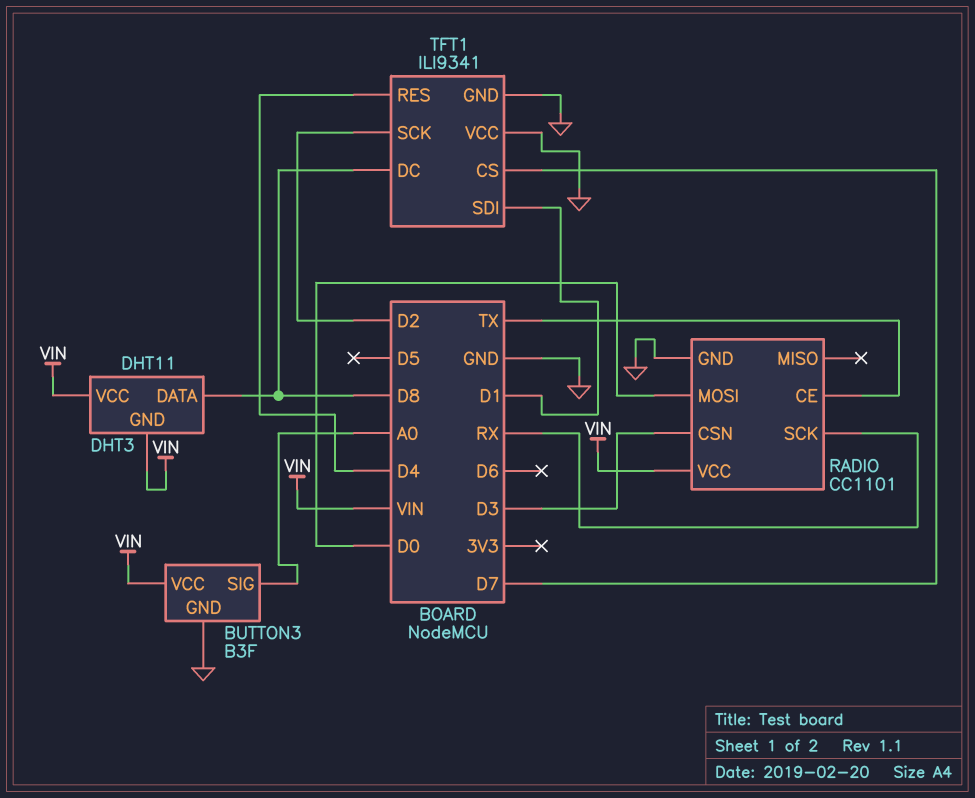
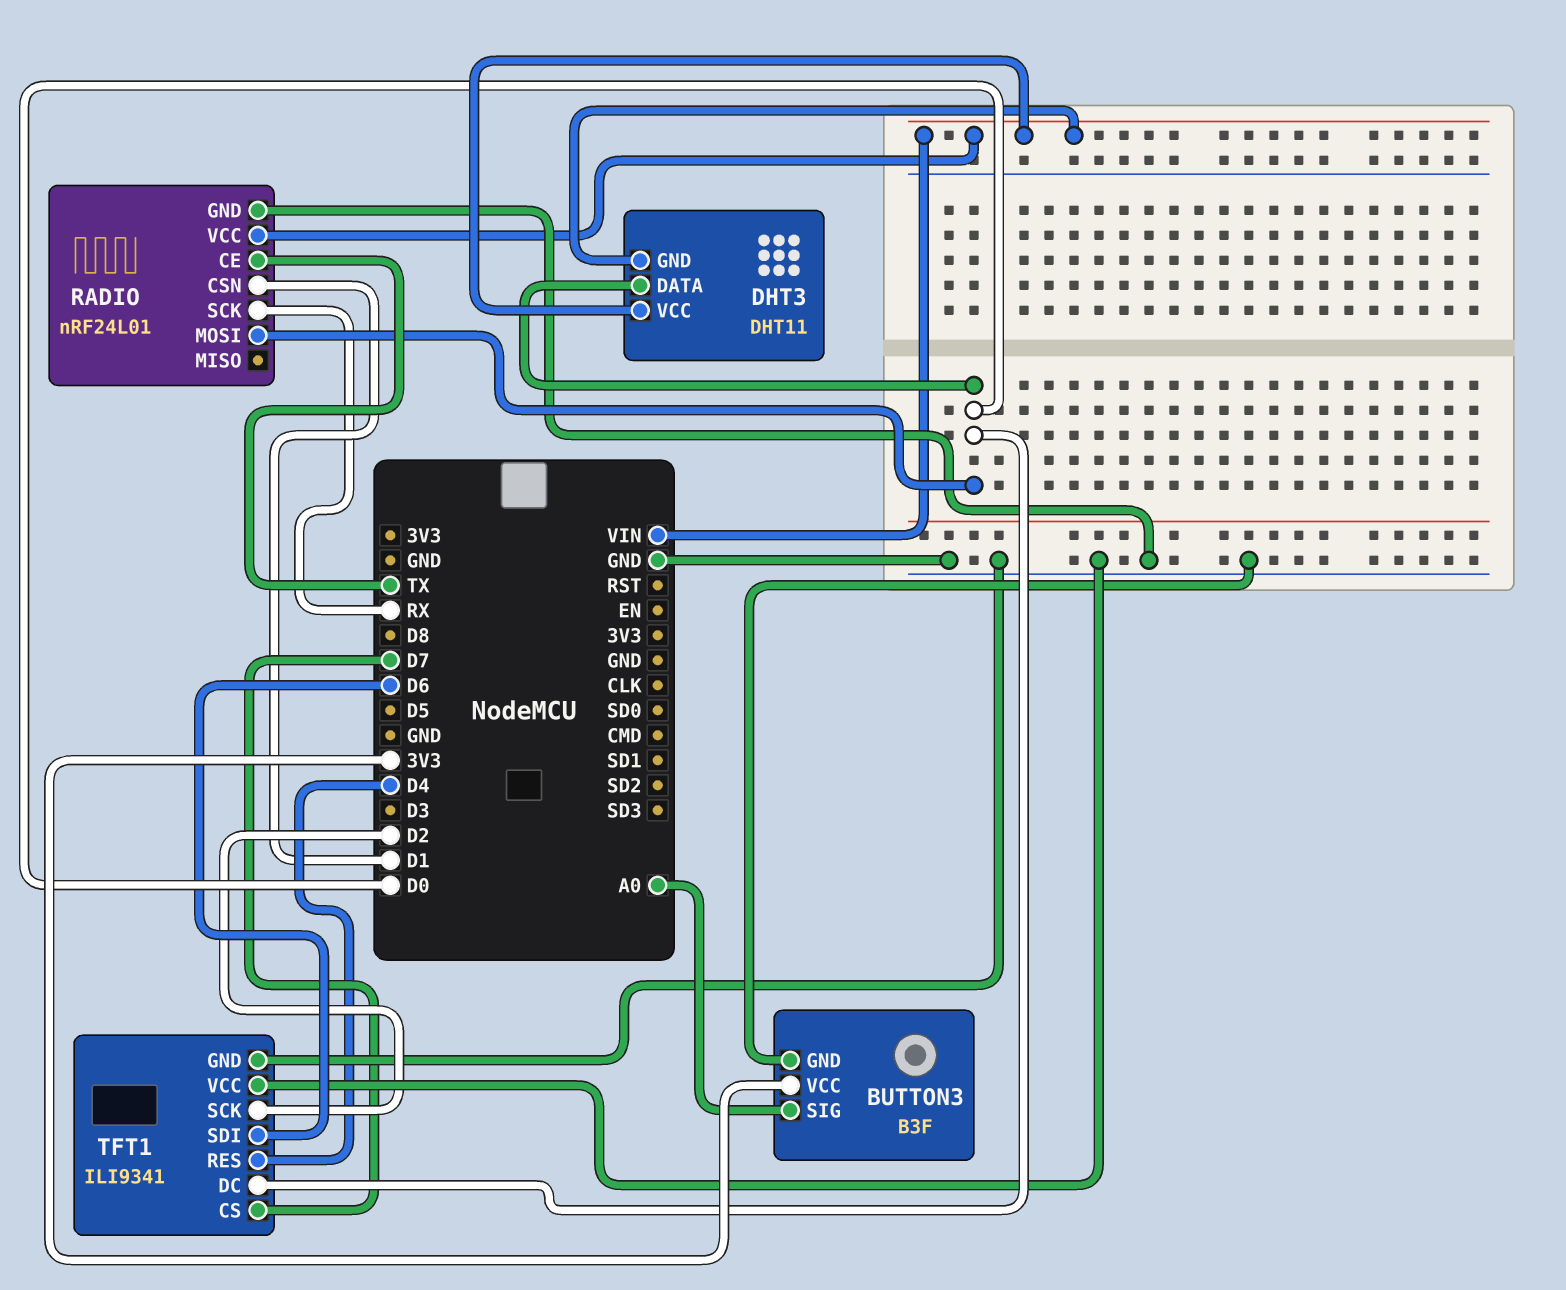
BUTTON3 pin VCC: VIN -> 3V3
DHT3 pin DATA: D8 -> D0
RADIO: CC1101 -> nRF24L01
RADIO pin CSN: D3 -> D1
TFT1 pin DC: D8 -> D0
TFT1 pin SDI: D1 -> D6

